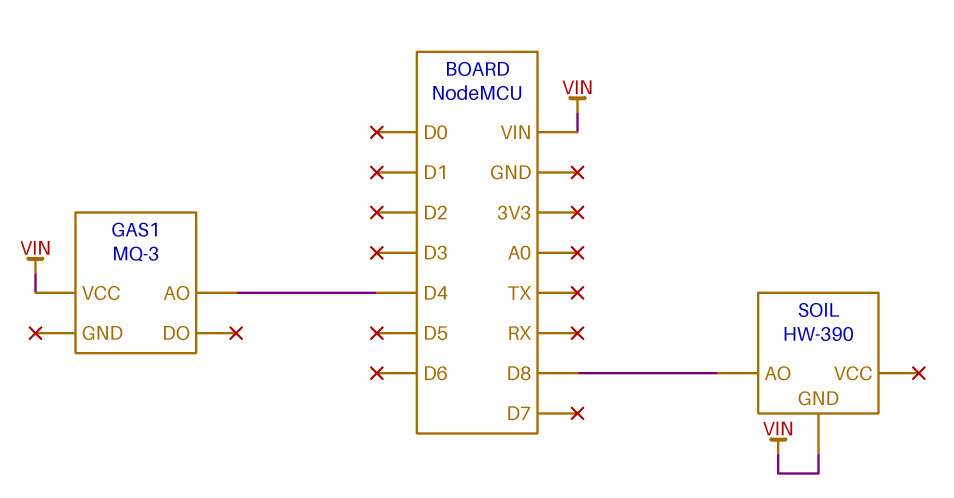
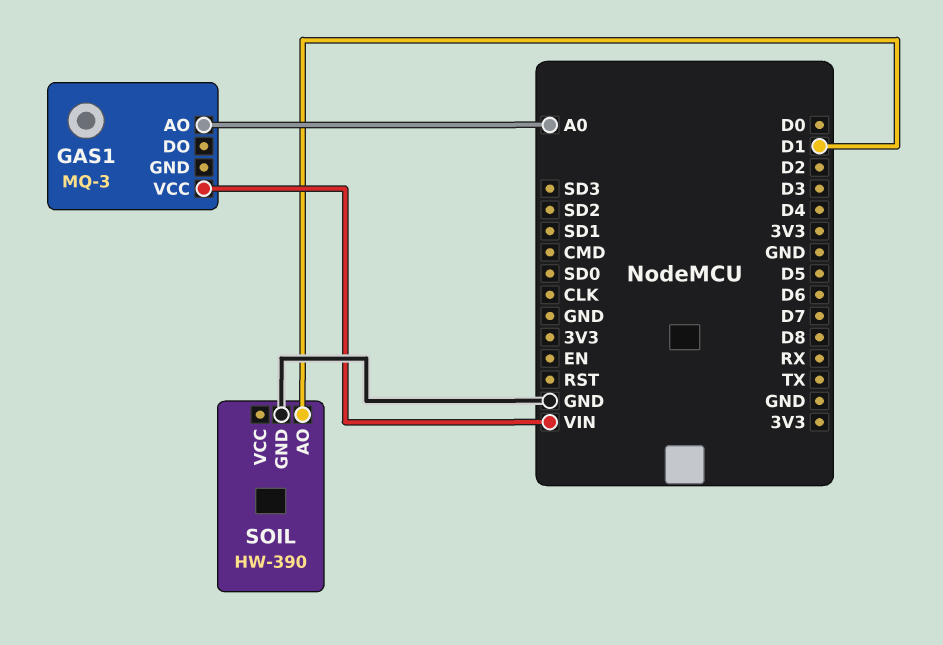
GAS1 pin AO: D4 -> A0
SOIL pin AO: D8 -> D1
SOIL pin GND: VIN -> GND

